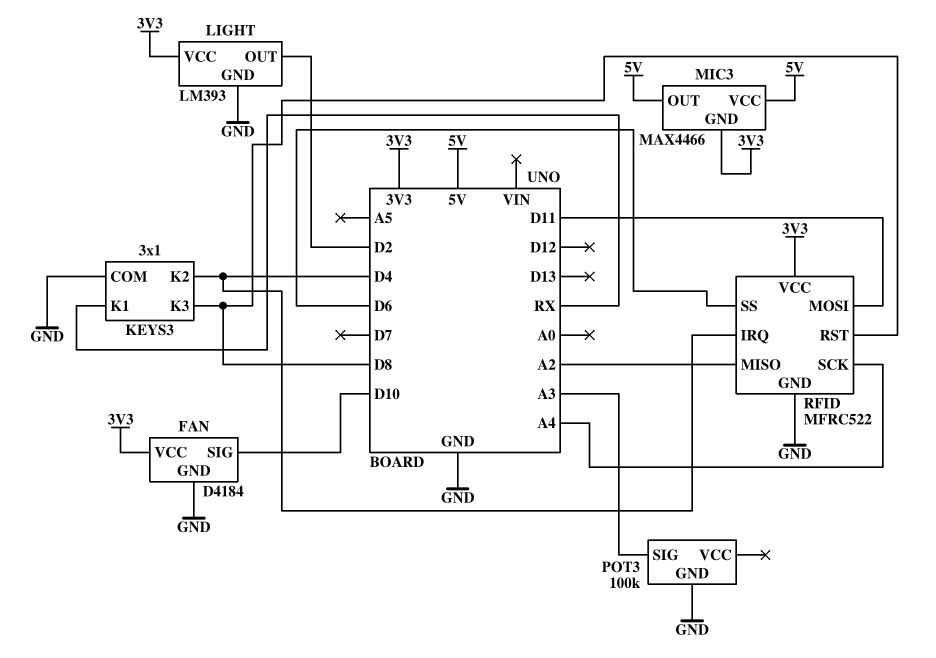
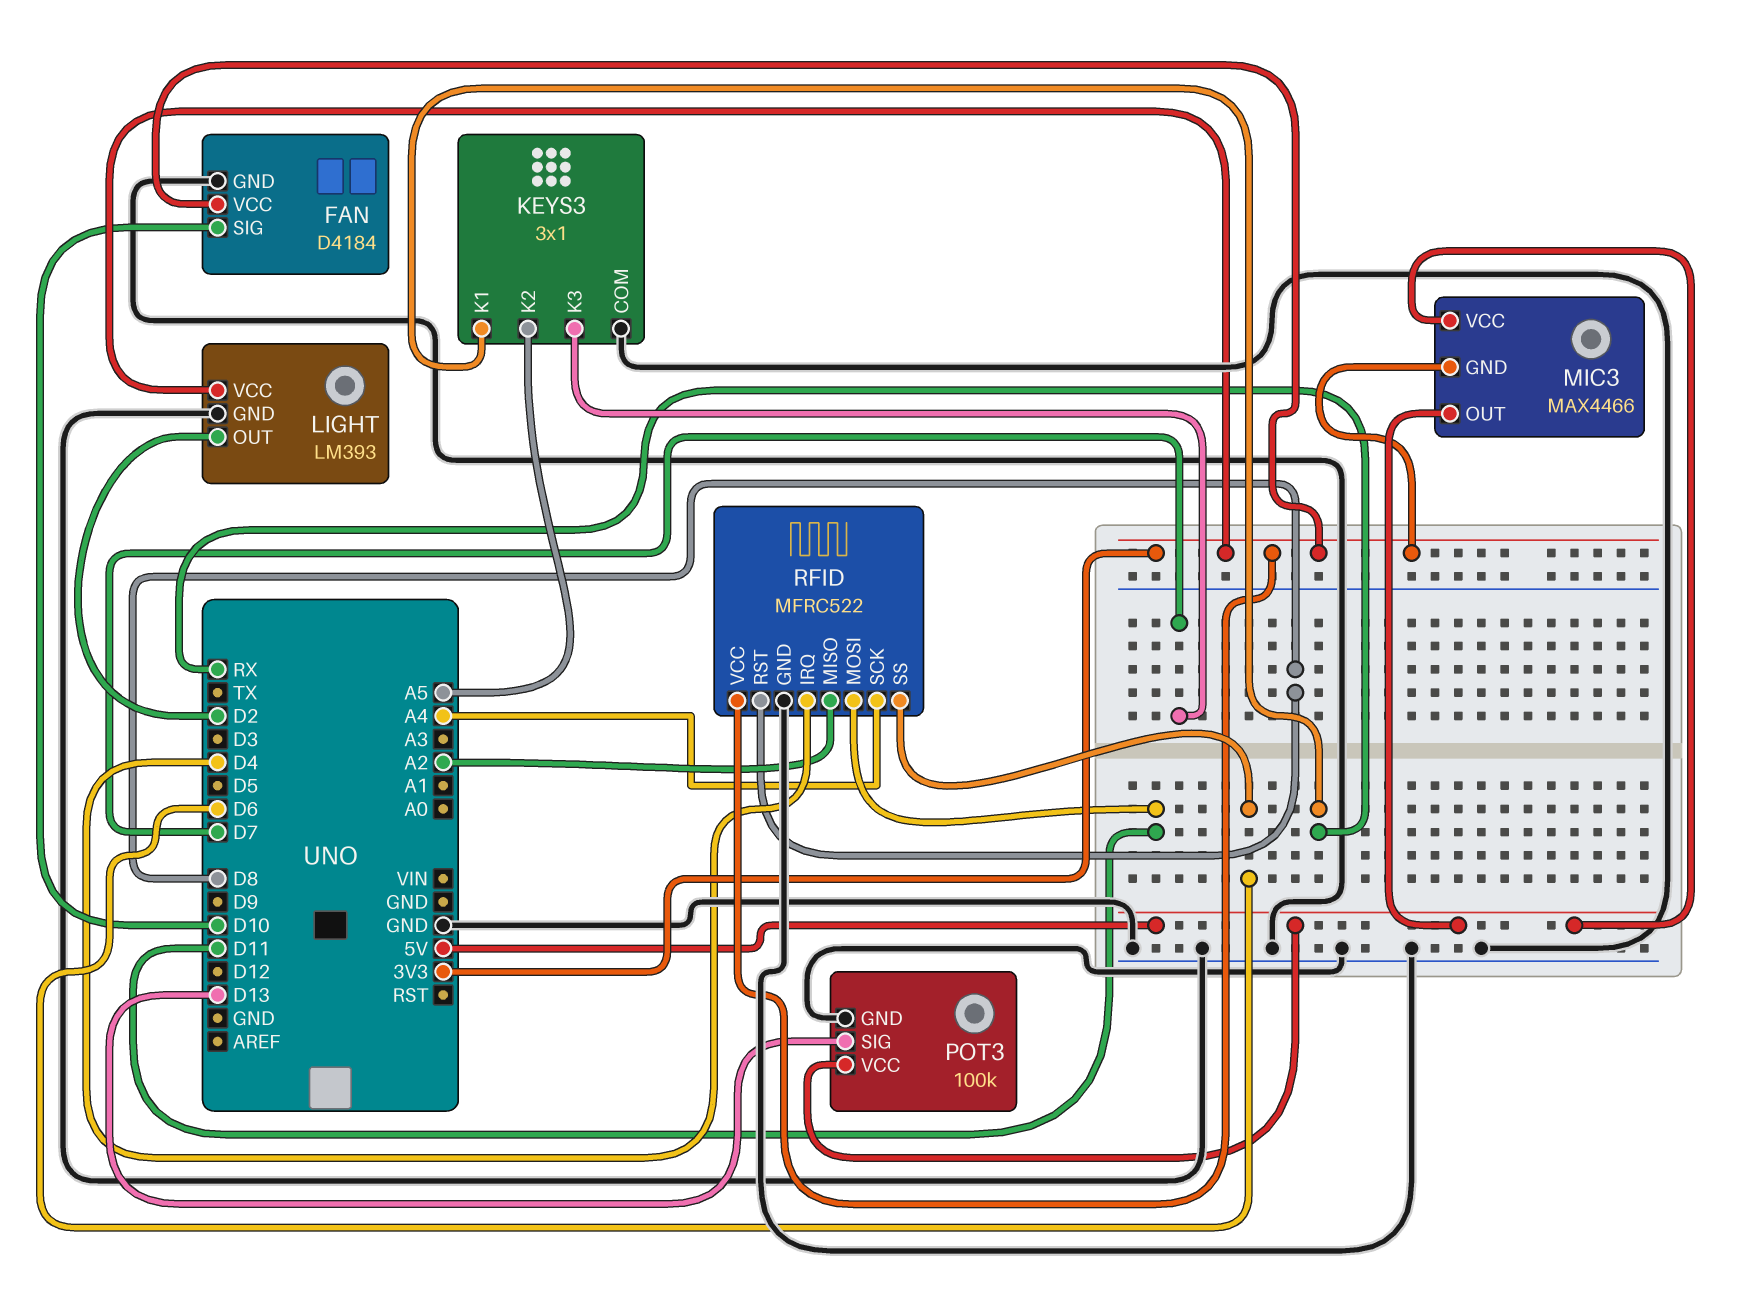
KEYS3 pin K2: D4 -> A5
KEYS3 pin K3: D8 -> D7
POT3 pin SIG: A3 -> D13
POT3 pin VCC: none -> 5V

